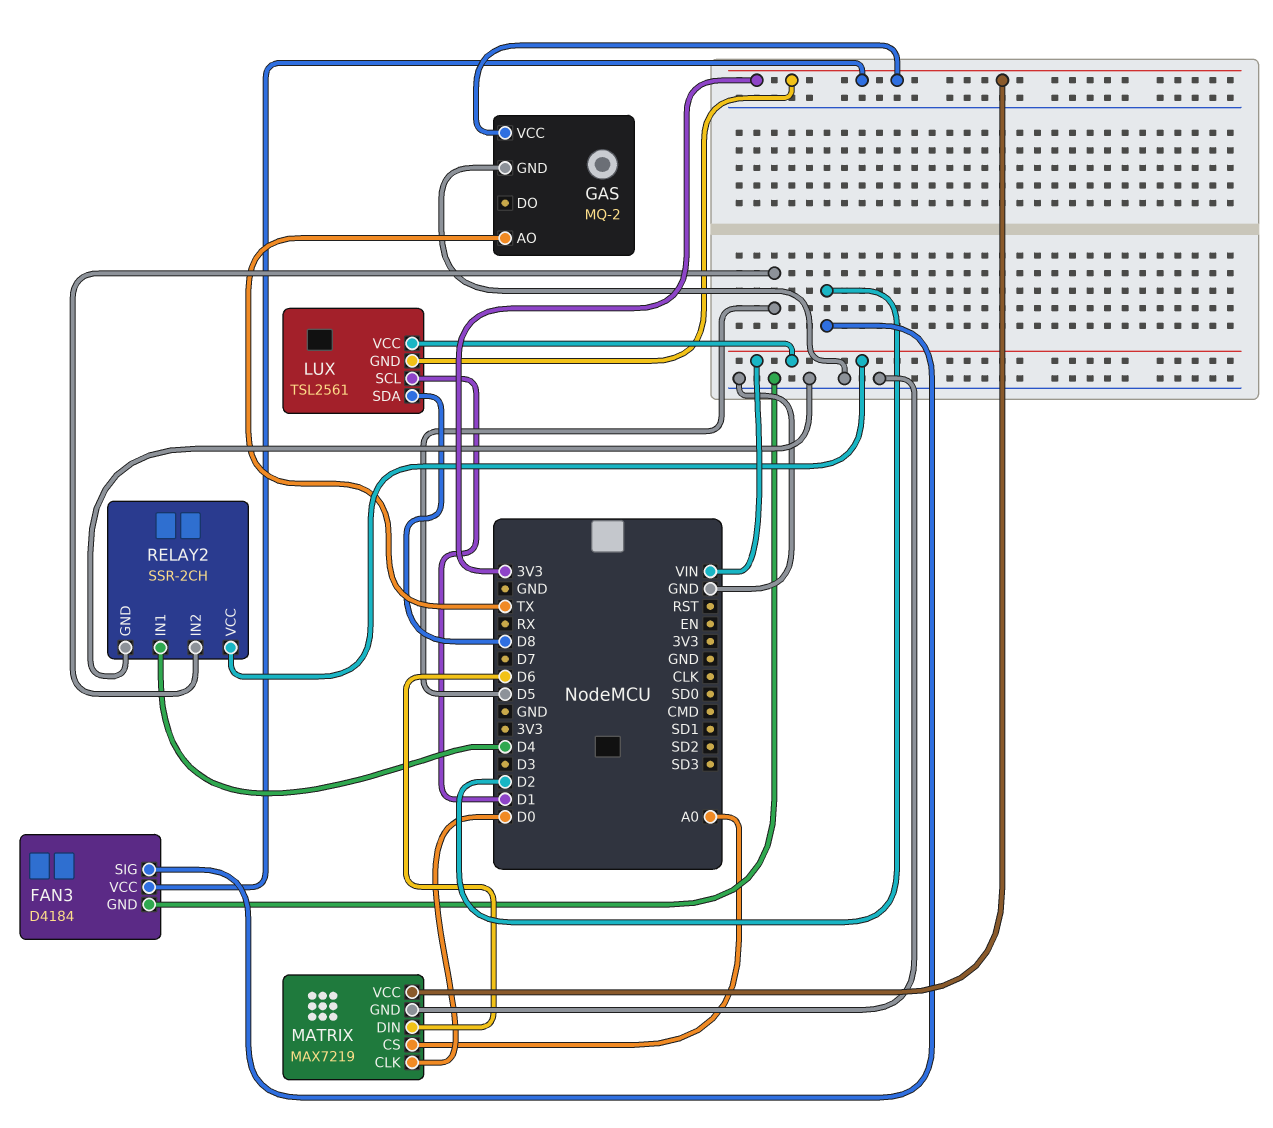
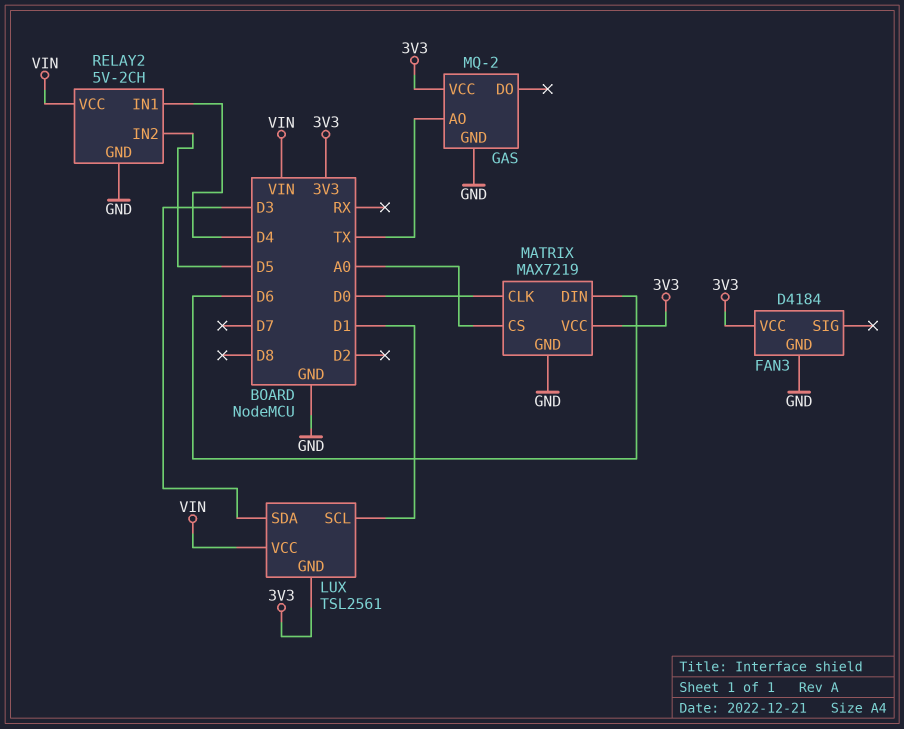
FAN3 pin SIG: D2 -> none
LUX pin SDA: D8 -> D3
RELAY2: SSR-2CH -> 5V-2CH

